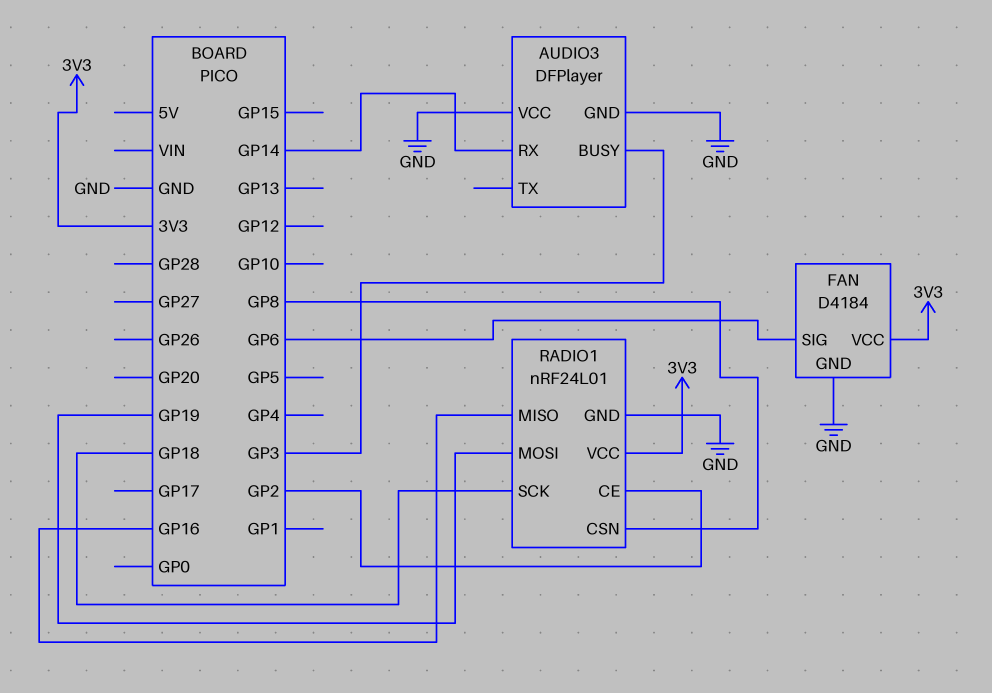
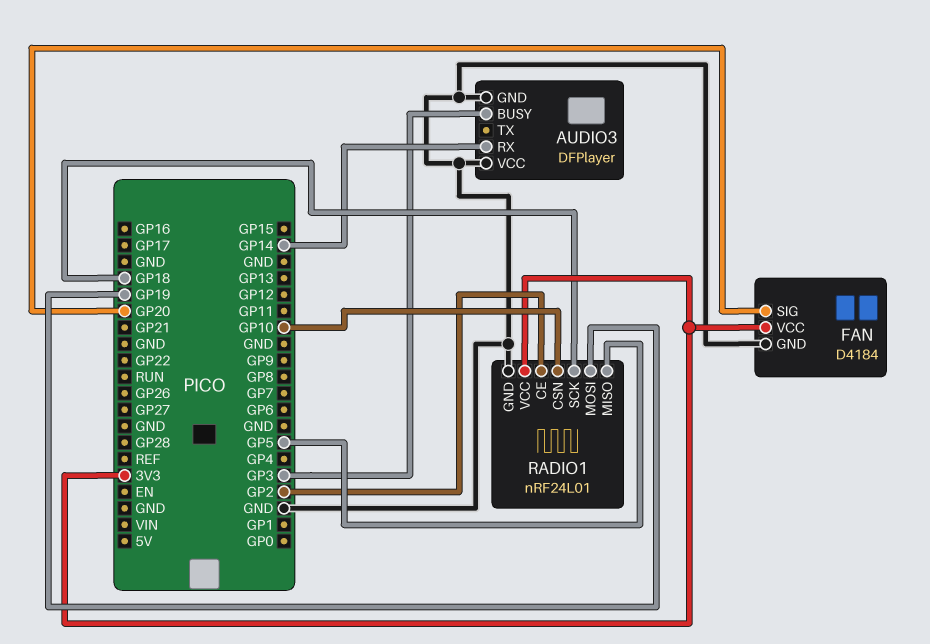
FAN pin SIG: GP6 -> GP20
RADIO1 pin CSN: GP8 -> GP10
RADIO1 pin MISO: GP16 -> GP5

